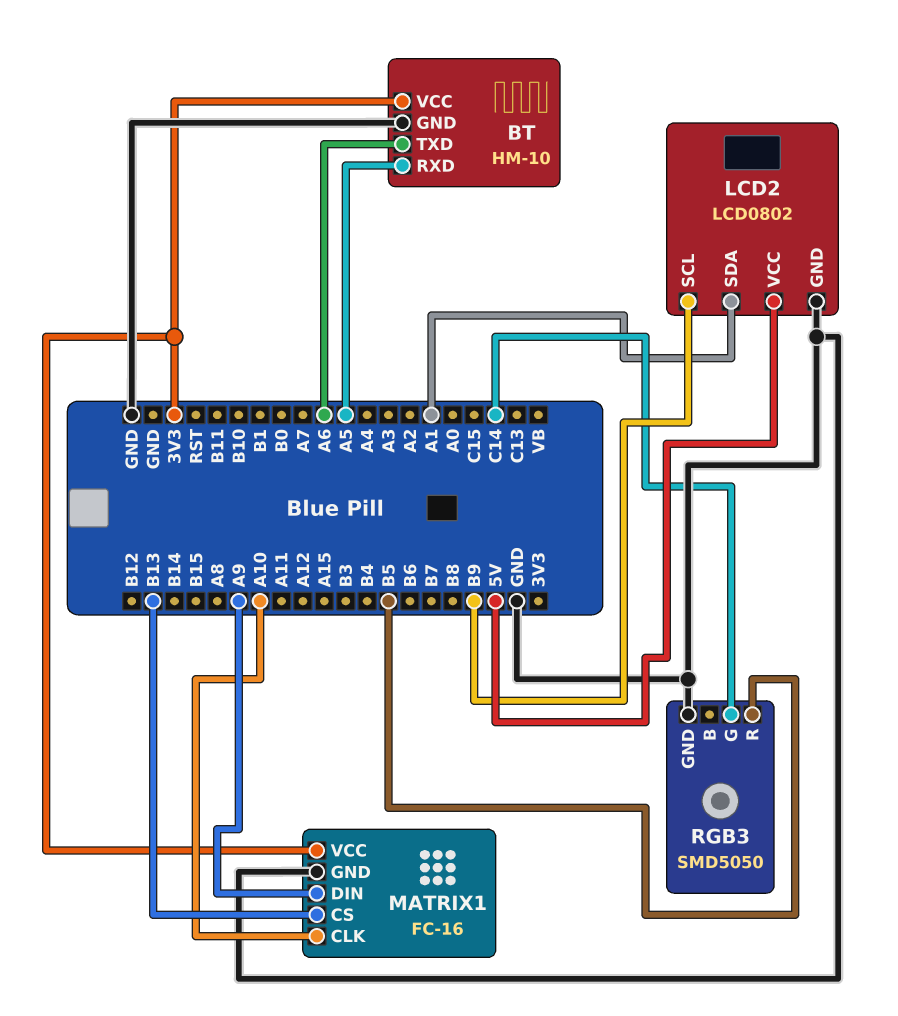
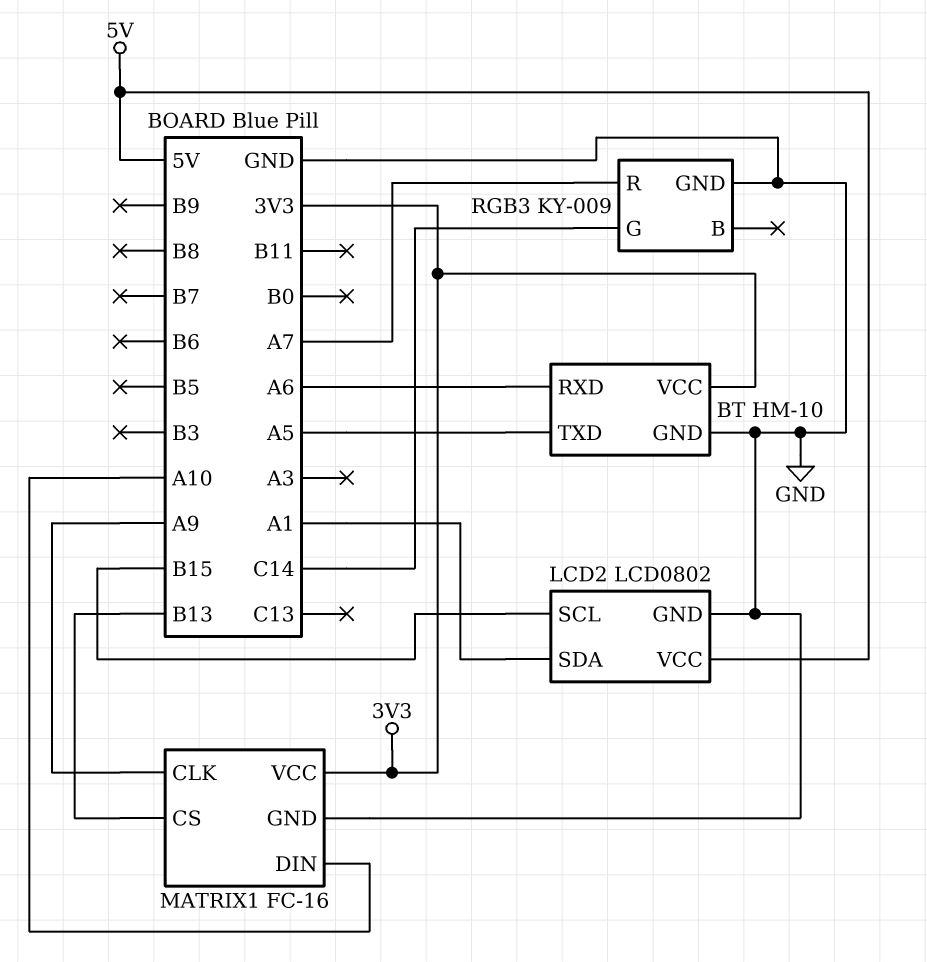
BT pin RXD: A5 -> A6
BT pin TXD: A6 -> A5
LCD2 pin SCL: B9 -> B15
MATRIX1 pin CLK: A10 -> A9
MATRIX1 pin DIN: A9 -> A10
RGB3: SMD5050 -> KY-009
RGB3 pin R: B5 -> A7

